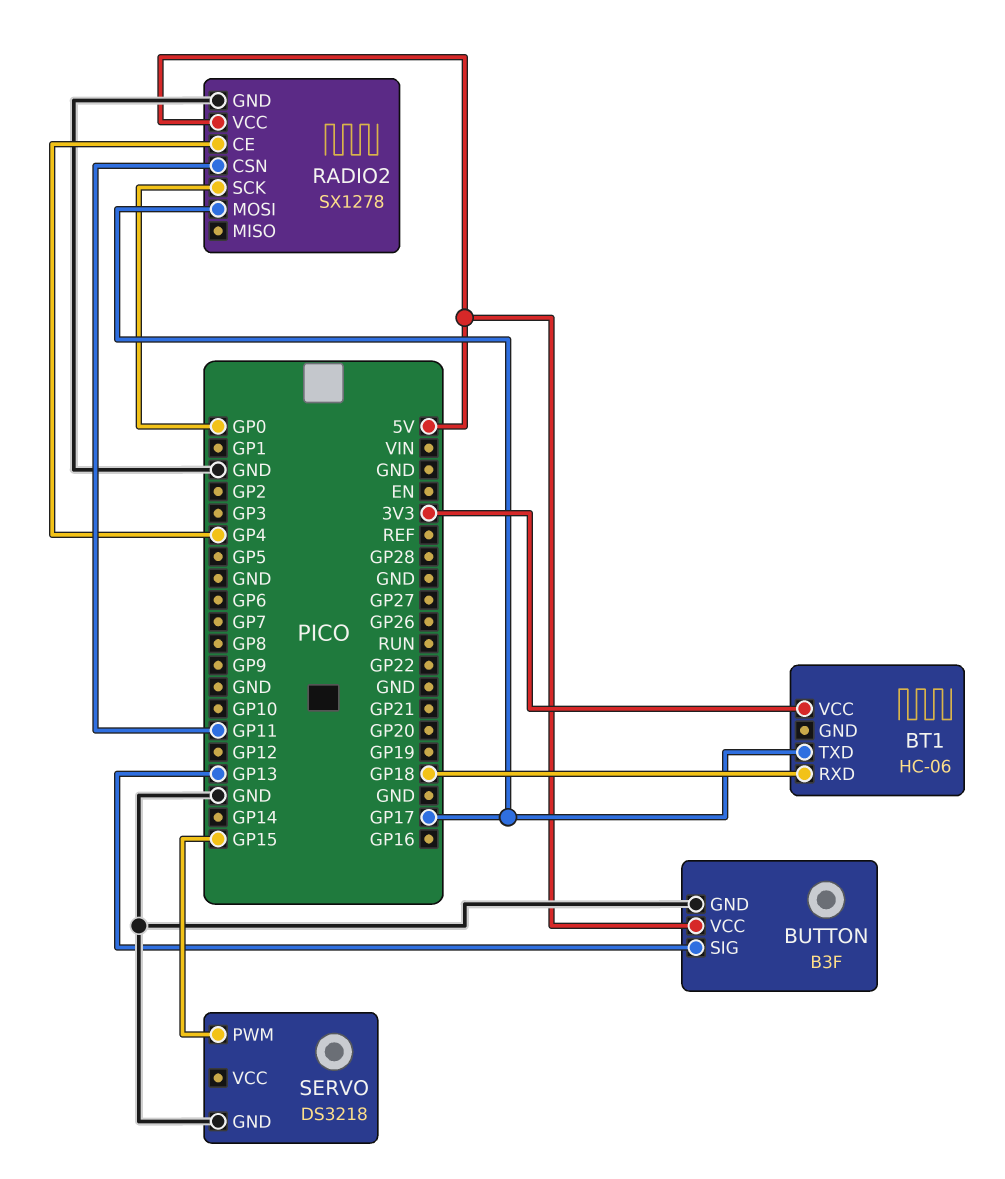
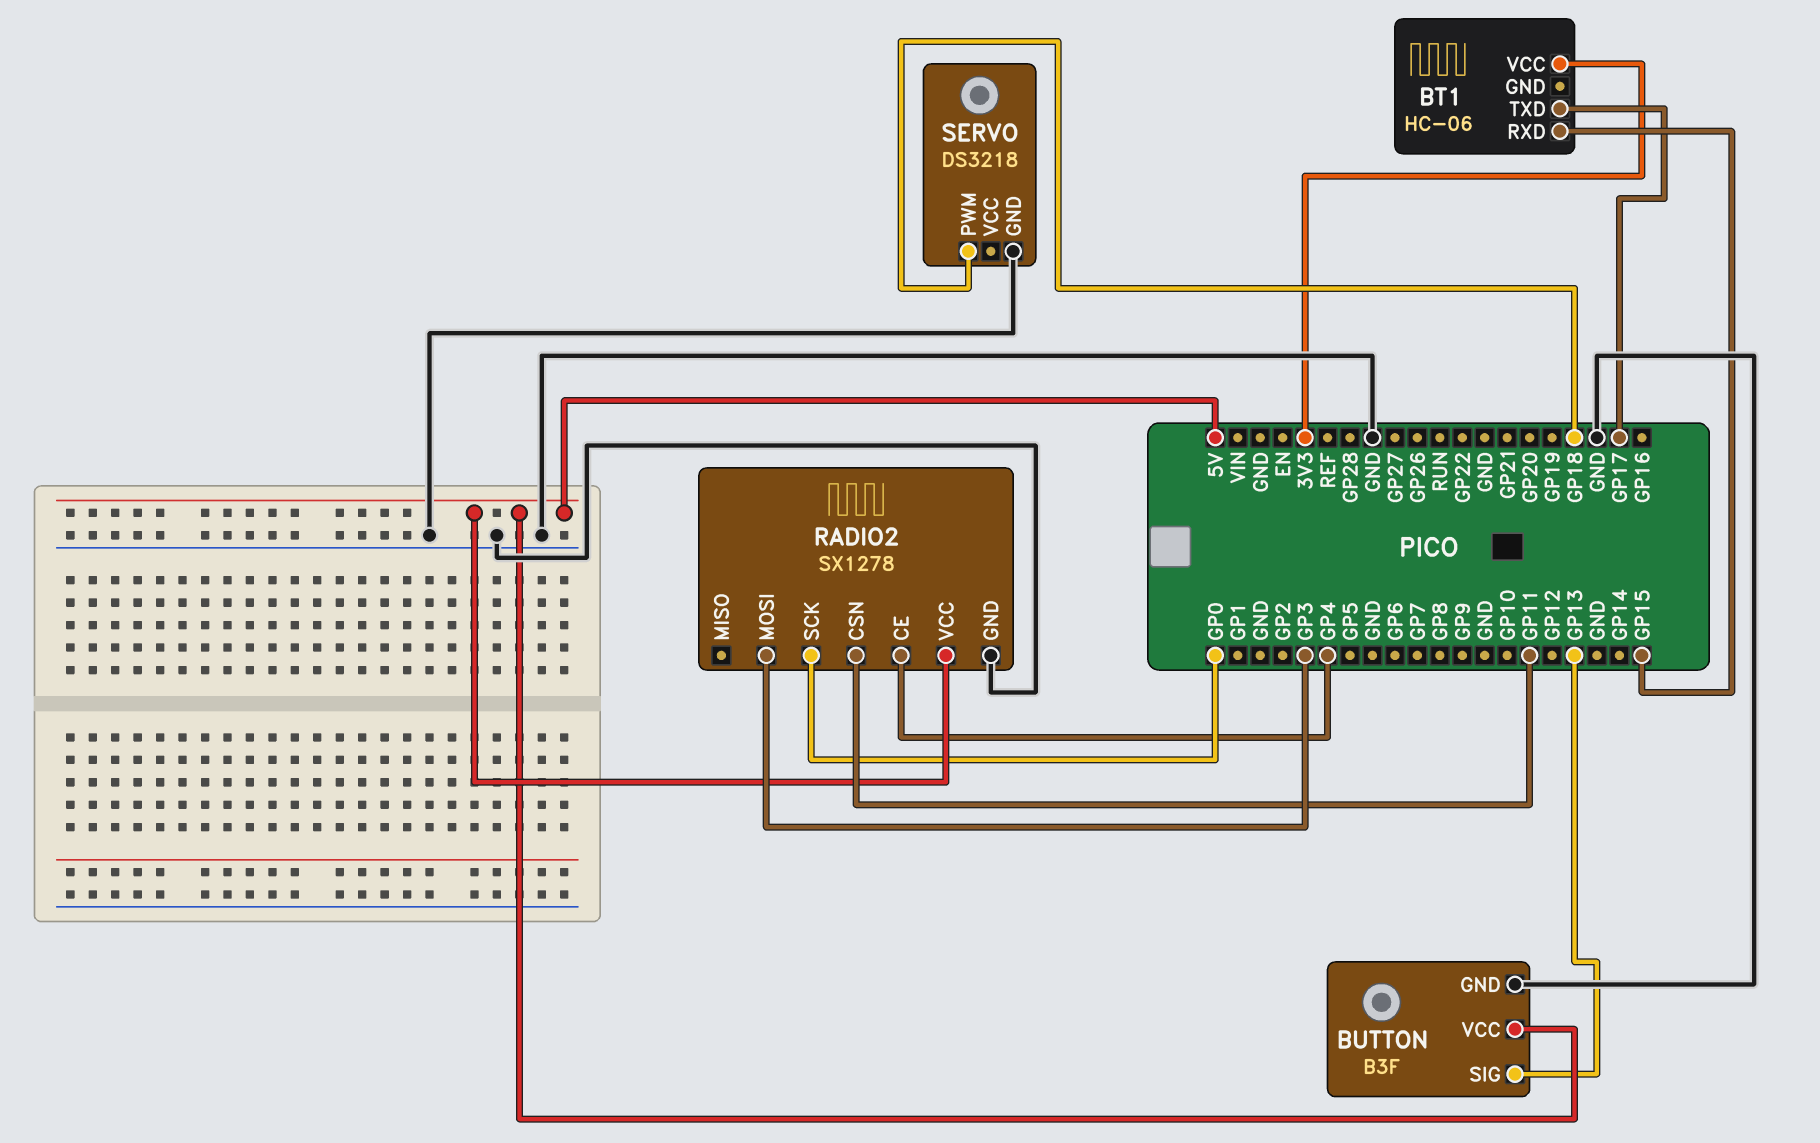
BT1 pin RXD: GP18 -> GP15
RADIO2 pin MOSI: GP17 -> GP3
SERVO pin PWM: GP15 -> GP18

